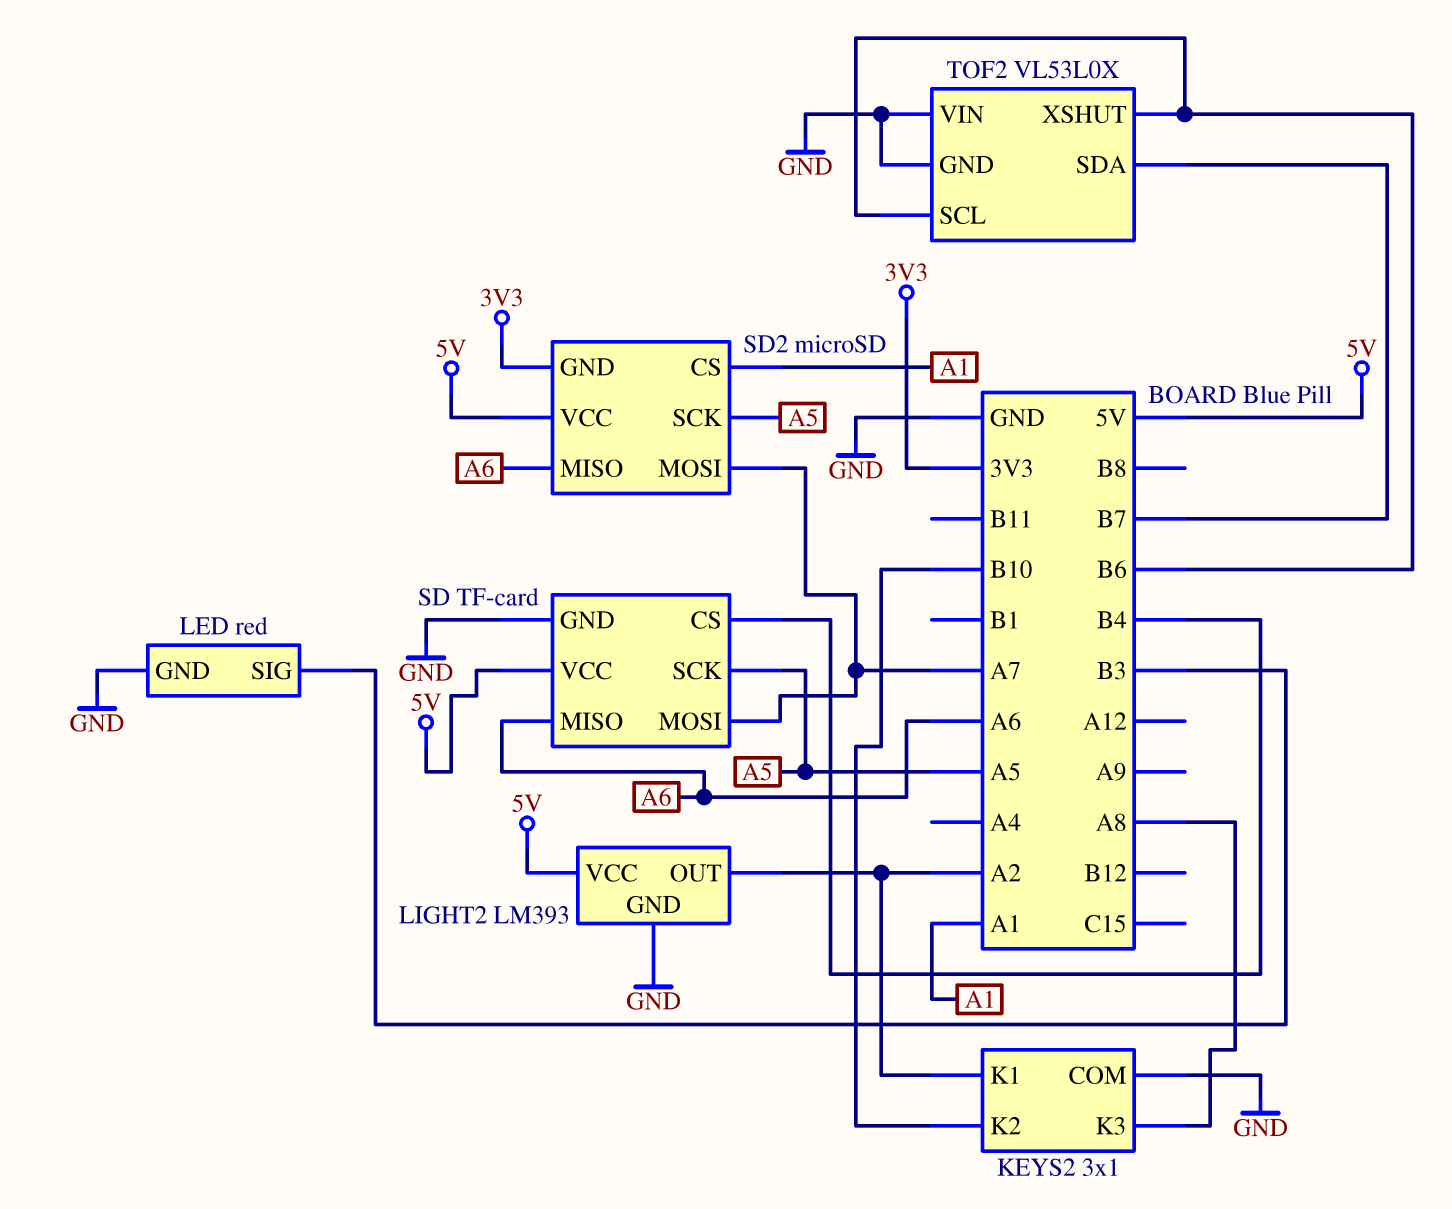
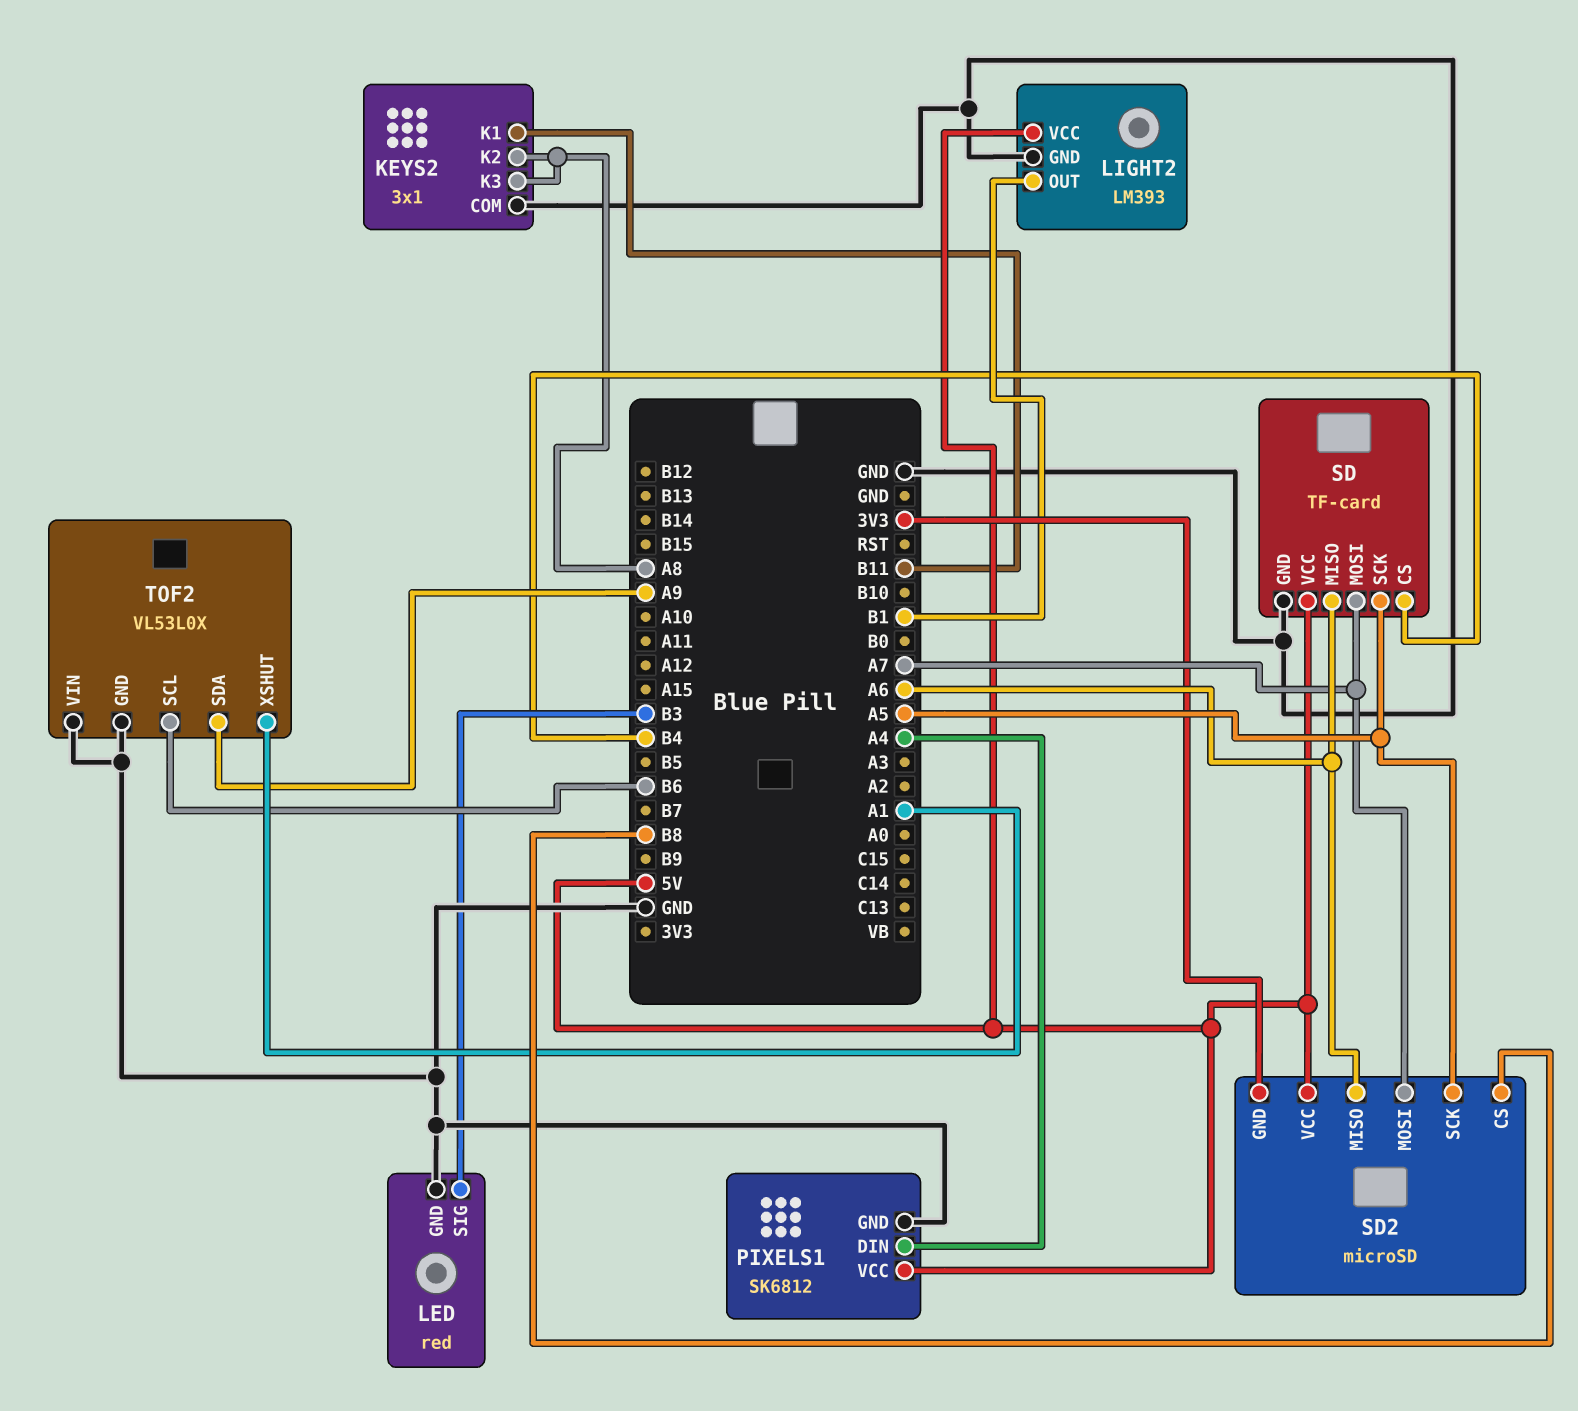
KEYS2 pin K1: A2 -> B11
KEYS2 pin K2: B10 -> A8
LIGHT2 pin OUT: A2 -> B1
PIXELS1: none -> SK6812
PIXELS1 pin DIN: none -> A4
PIXELS1 pin GND: none -> GND
PIXELS1 pin VCC: none -> 5V
SD2 pin CS: A1 -> B8
TOF2 pin SDA: B7 -> A9
TOF2 pin XSHUT: B6 -> A1

